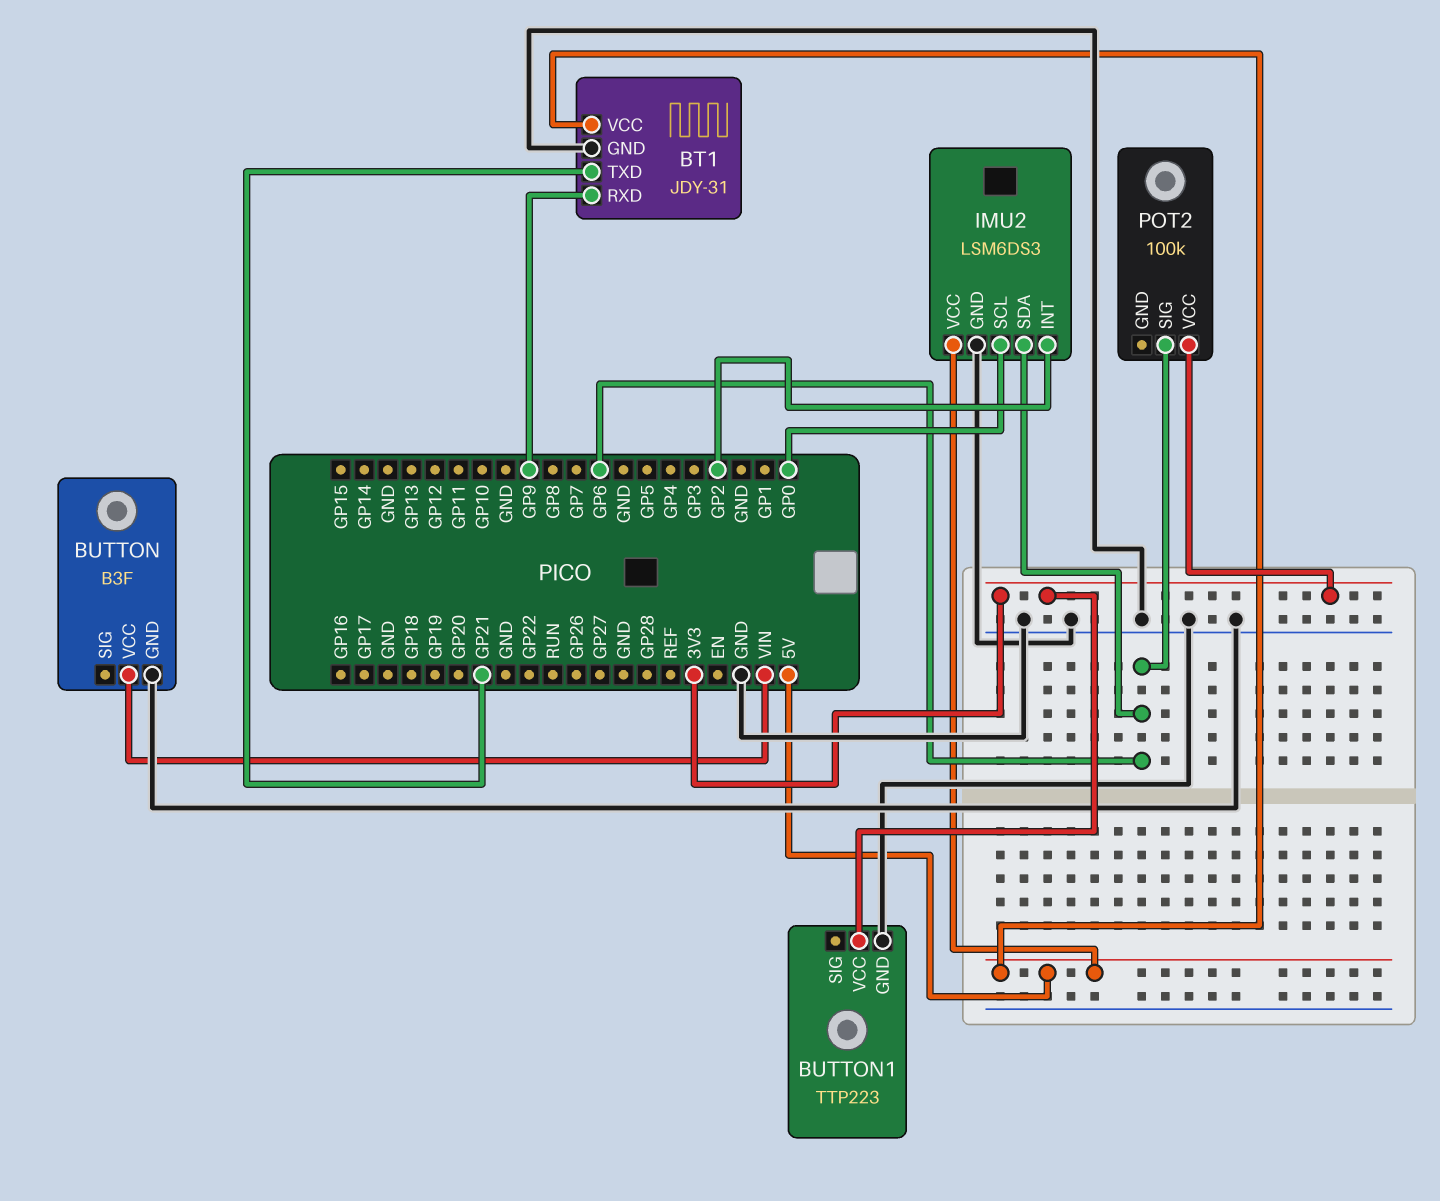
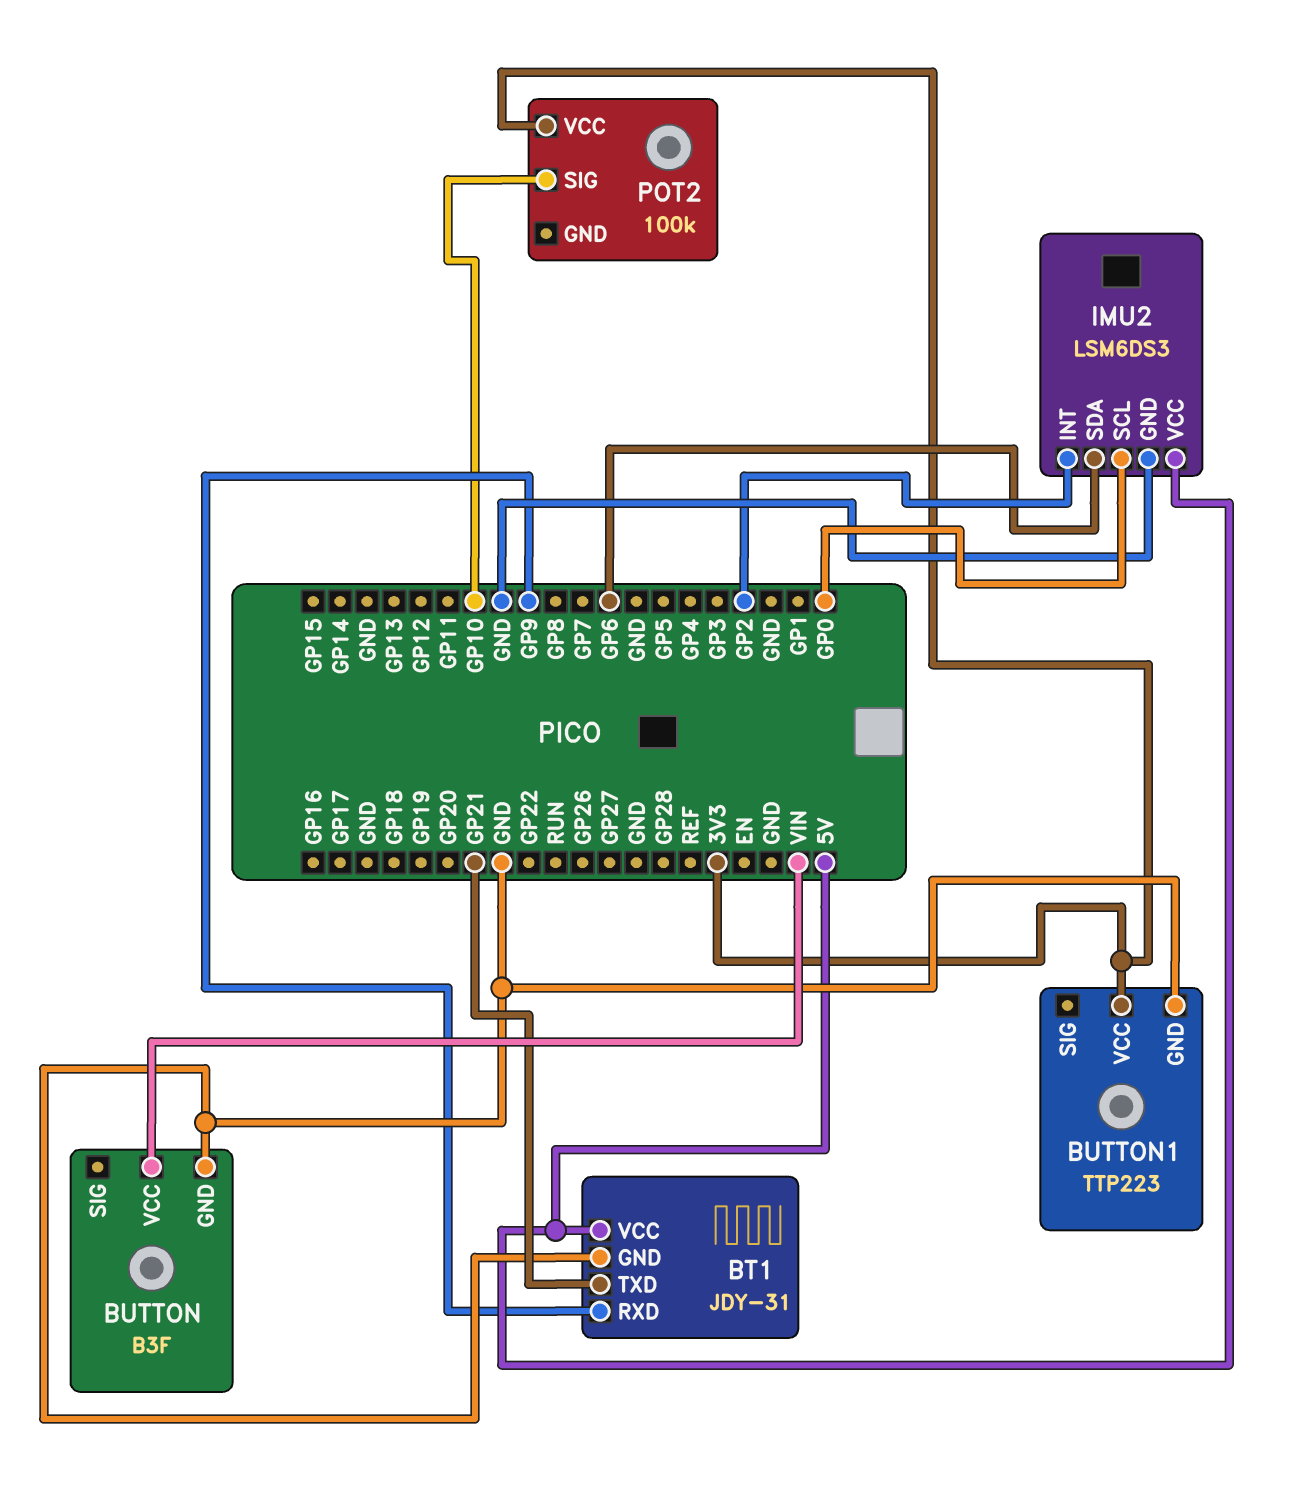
POT2 pin SIG: GP6 -> GP10

